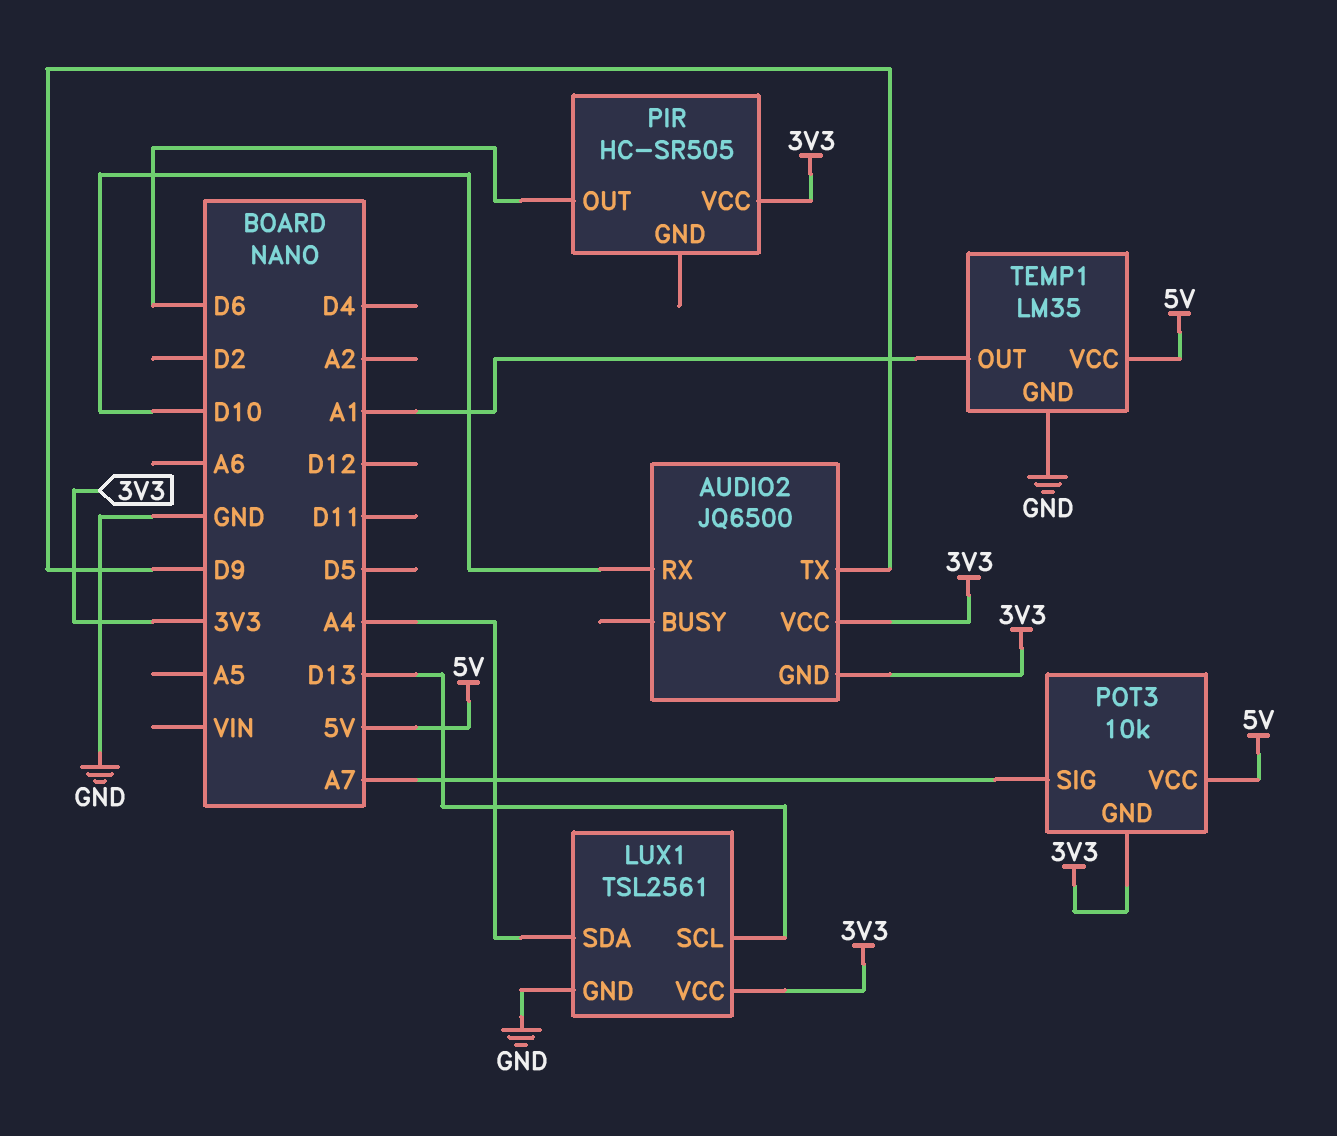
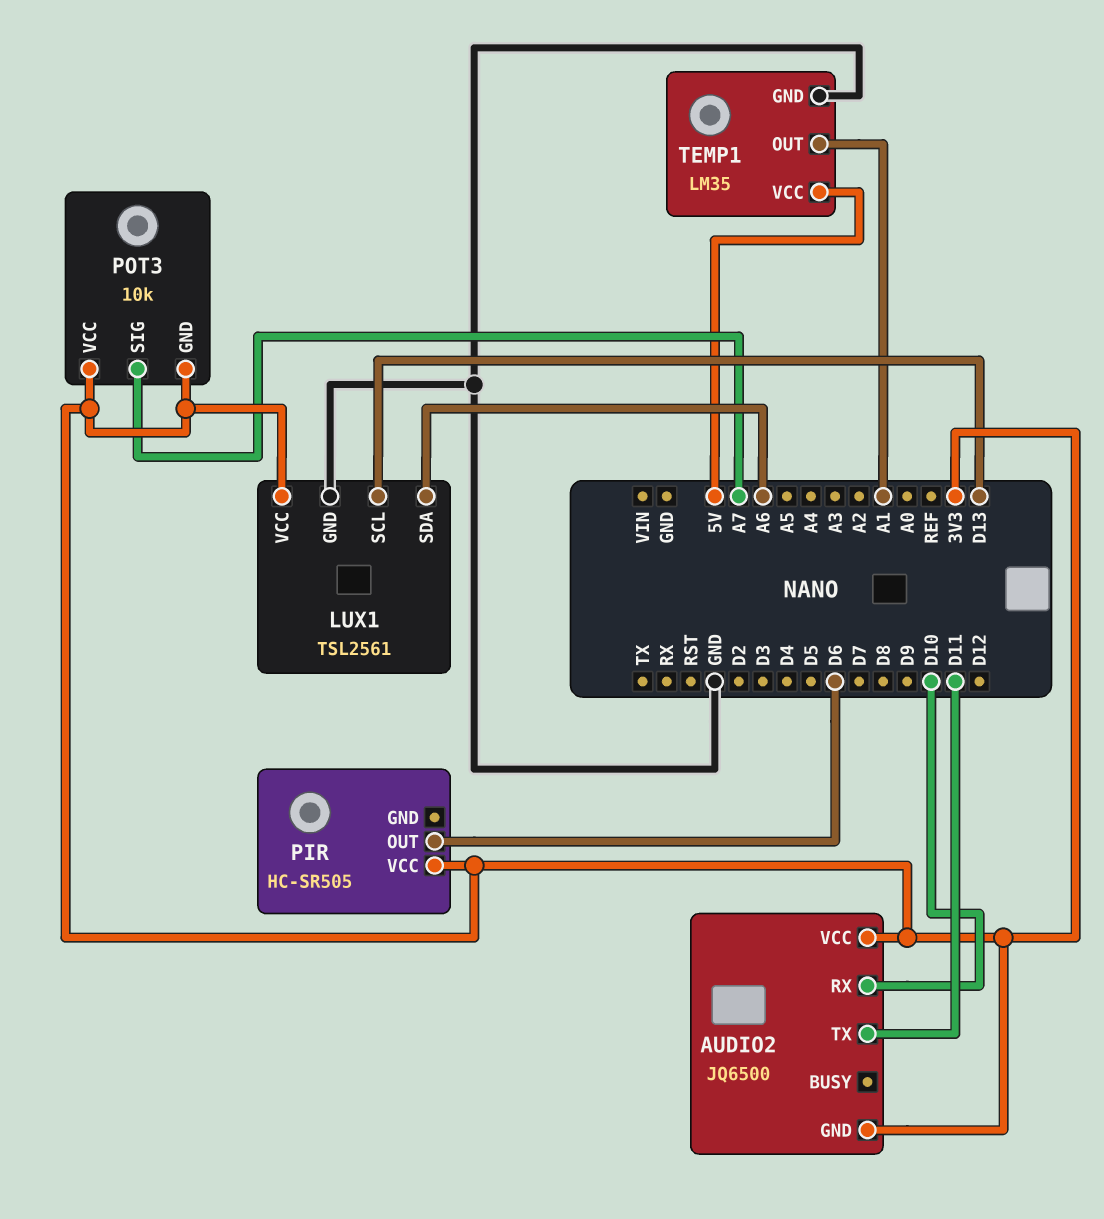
AUDIO2 pin TX: D9 -> D11
LUX1 pin SDA: A4 -> A6
POT3 pin VCC: 5V -> 3V3

